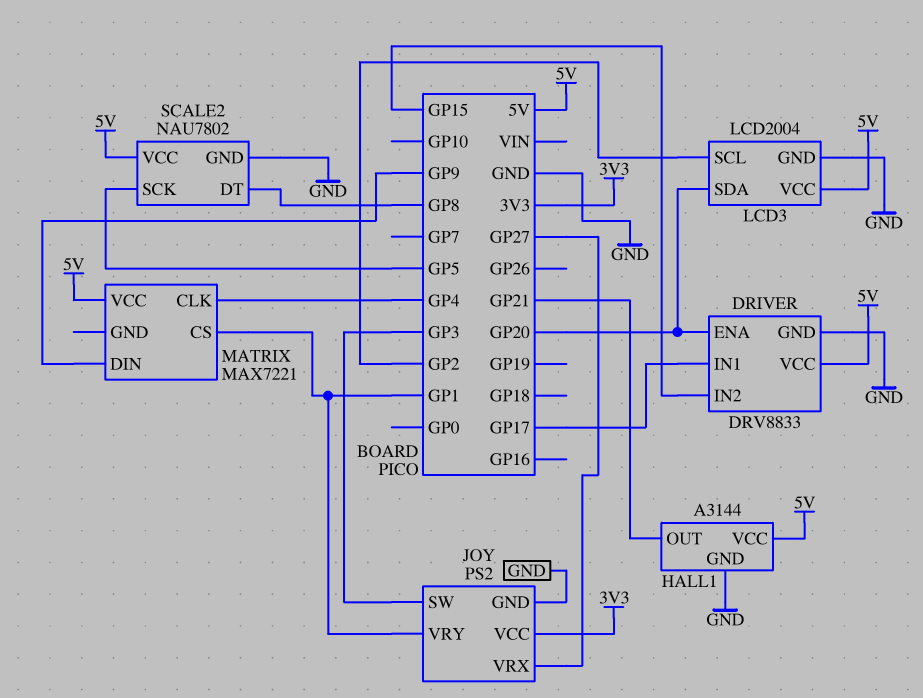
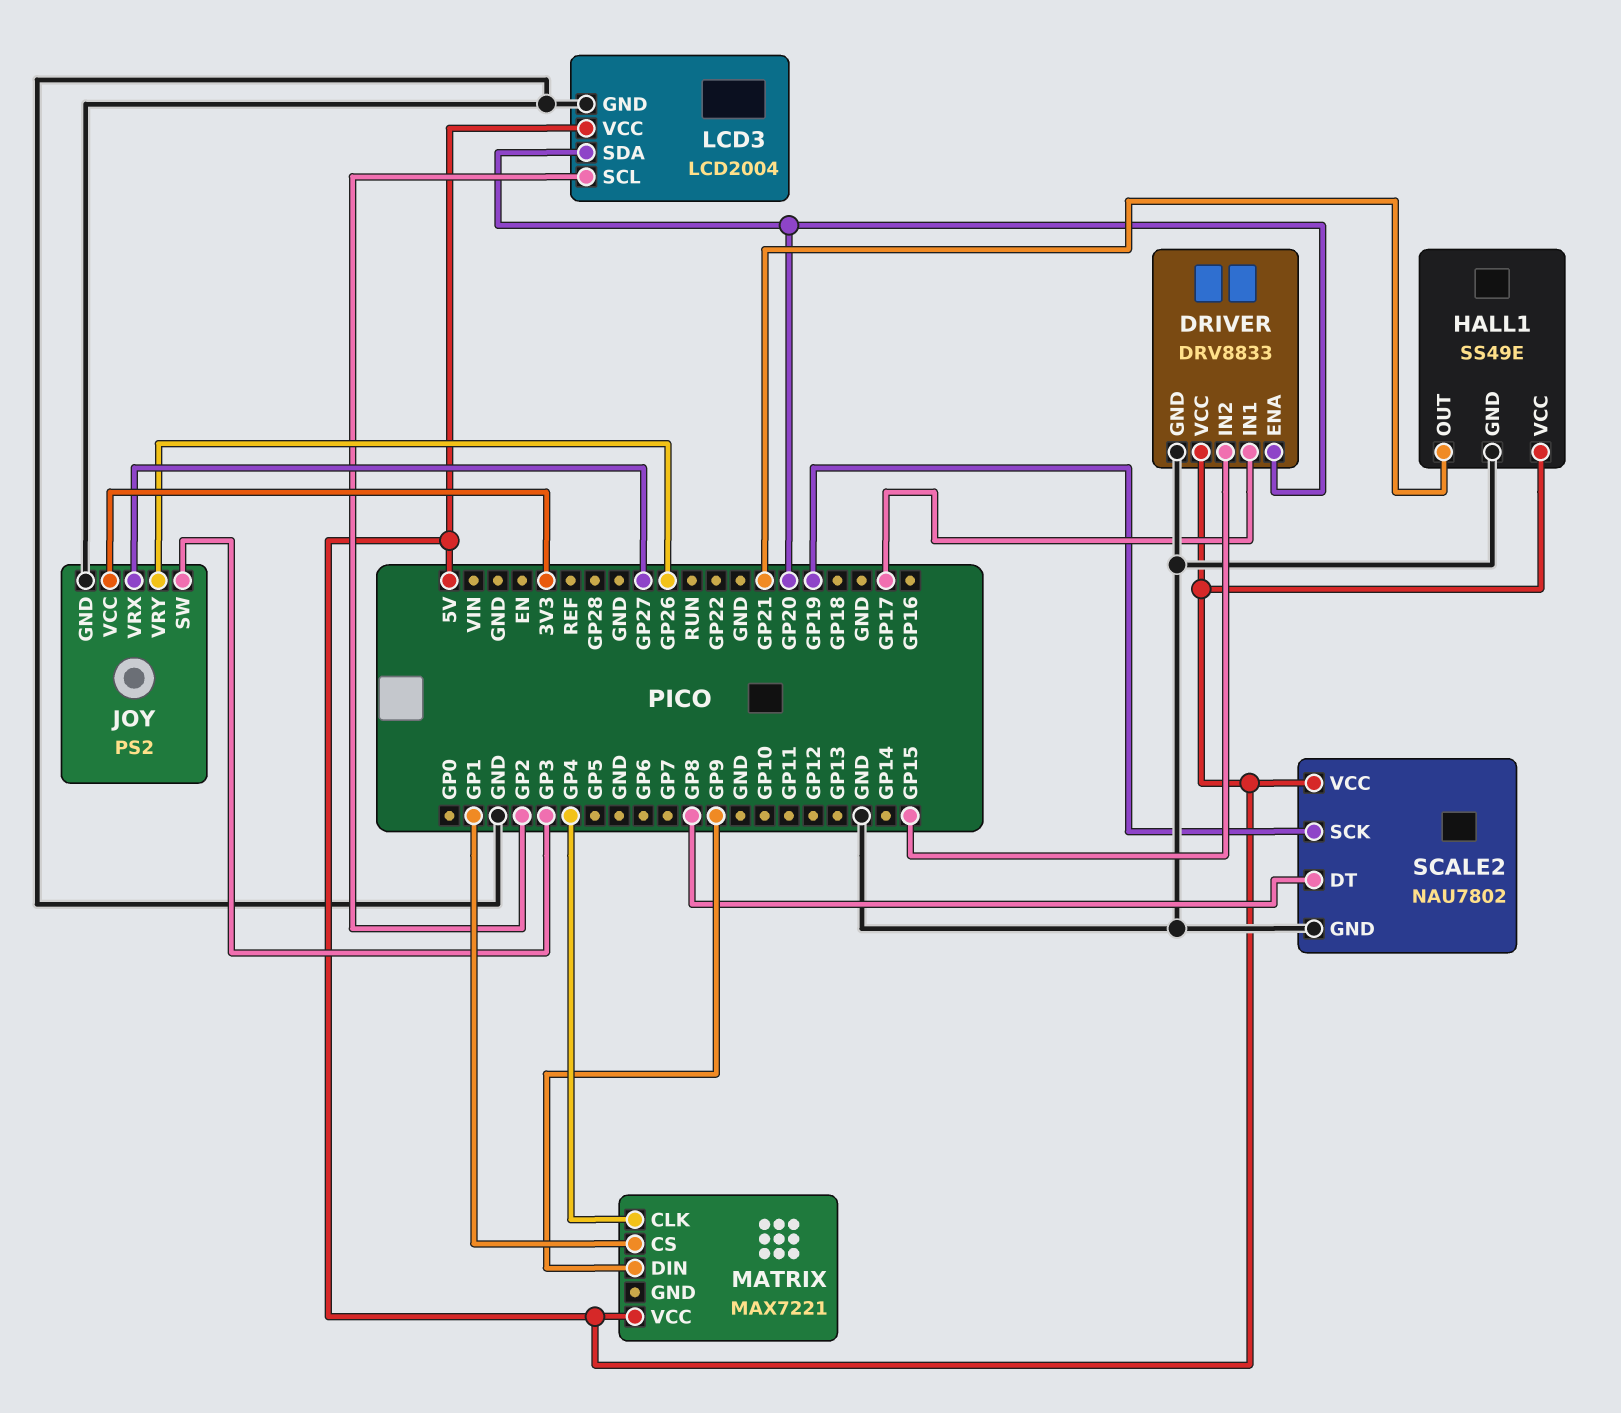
HALL1: A3144 -> SS49E
JOY pin VRY: GP1 -> GP26
SCALE2 pin SCK: GP5 -> GP19

